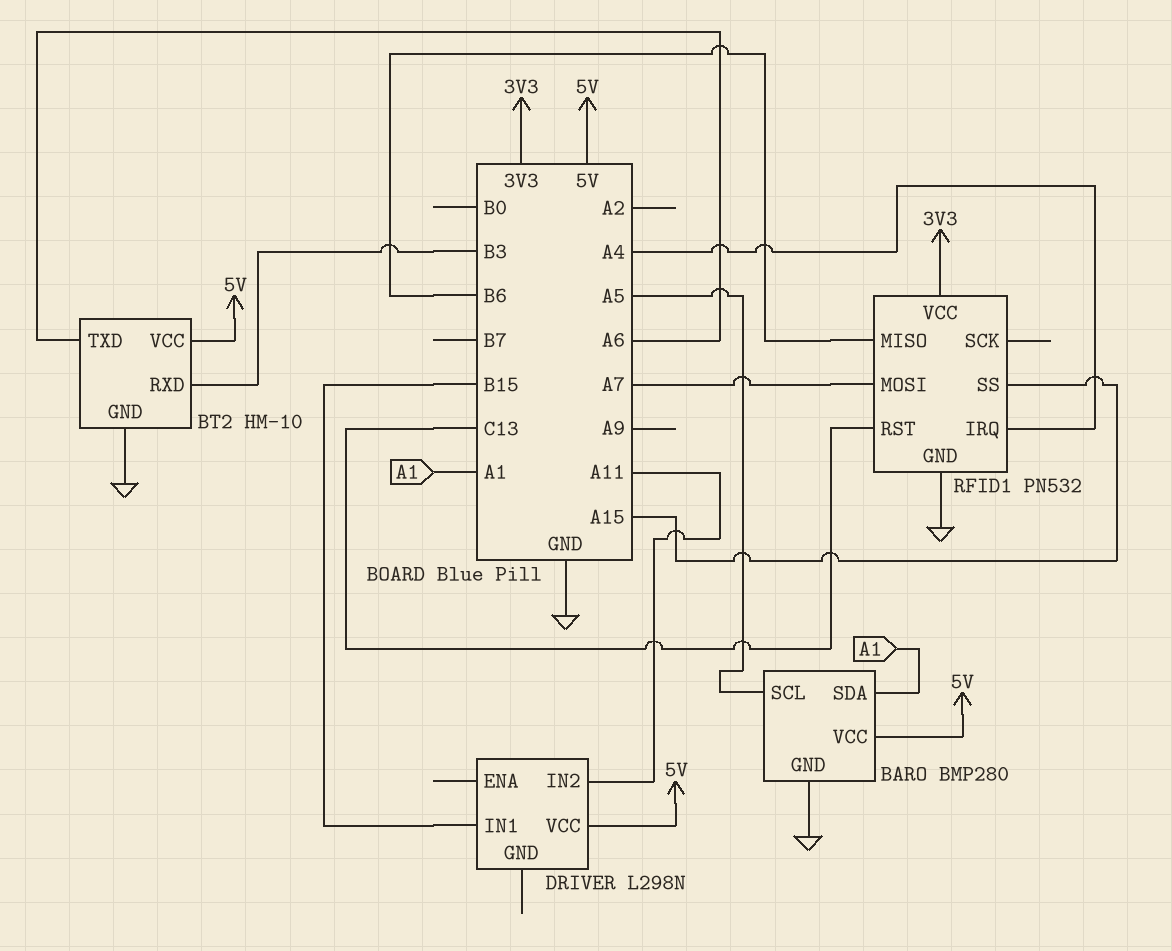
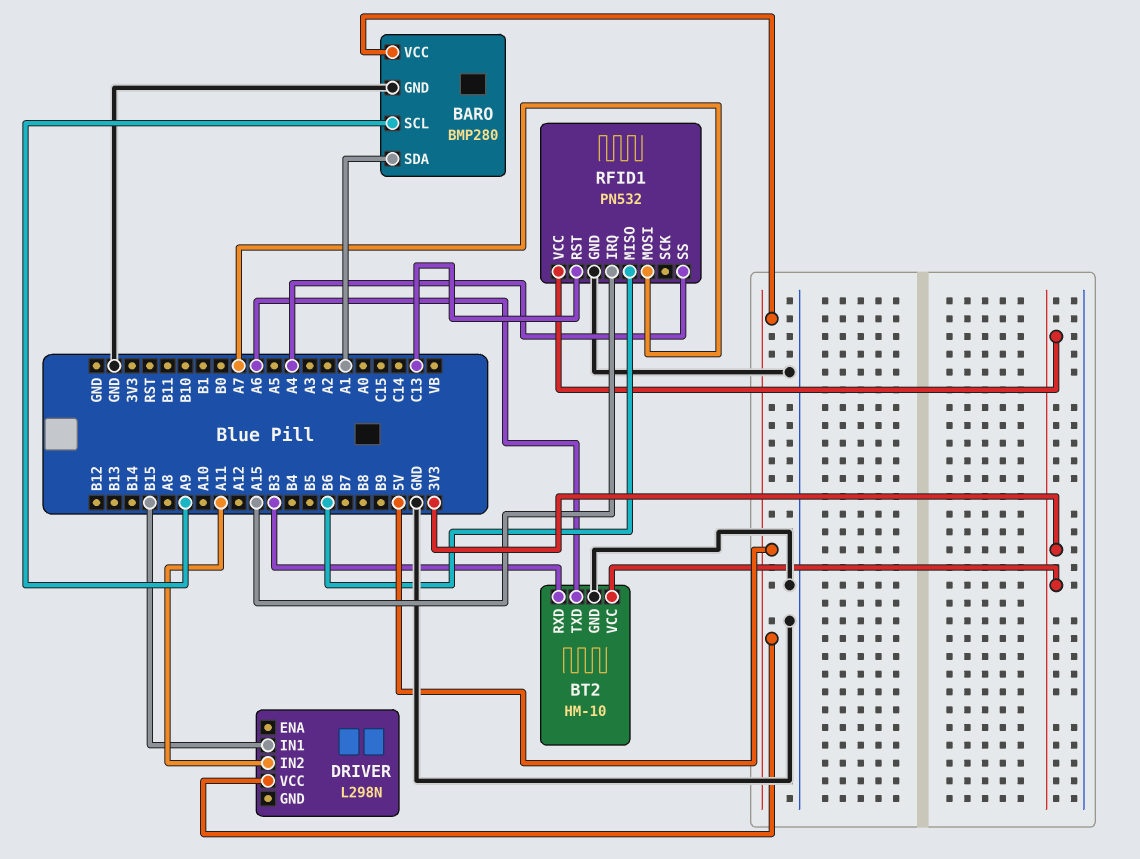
BARO pin SCL: A5 -> A9
BT2 pin VCC: 5V -> 3V3
RFID1 pin IRQ: A4 -> A15
RFID1 pin SS: A15 -> A4

